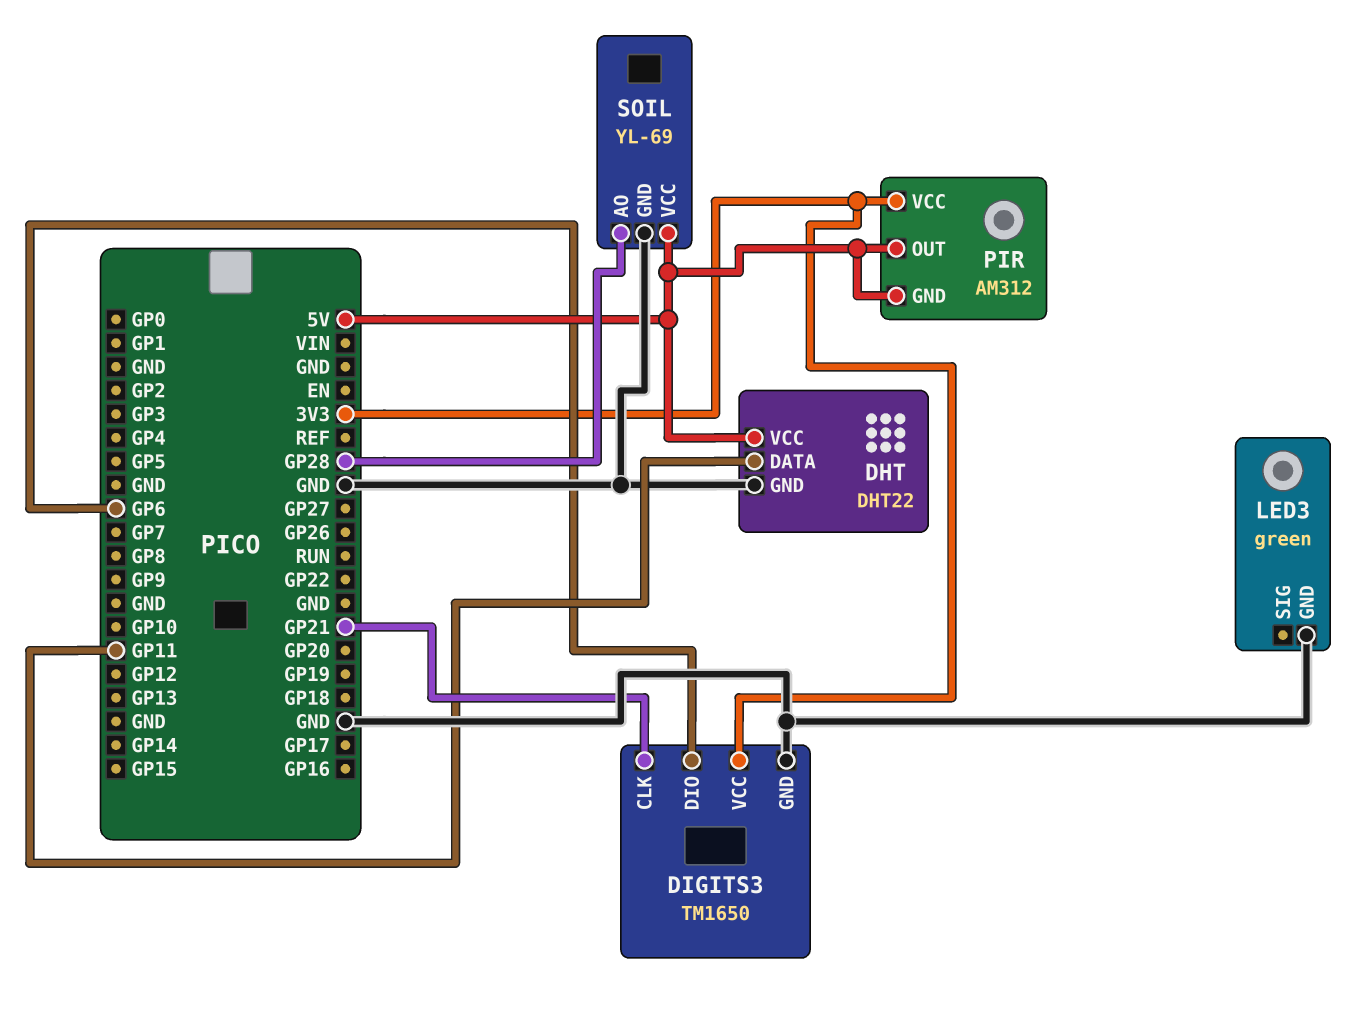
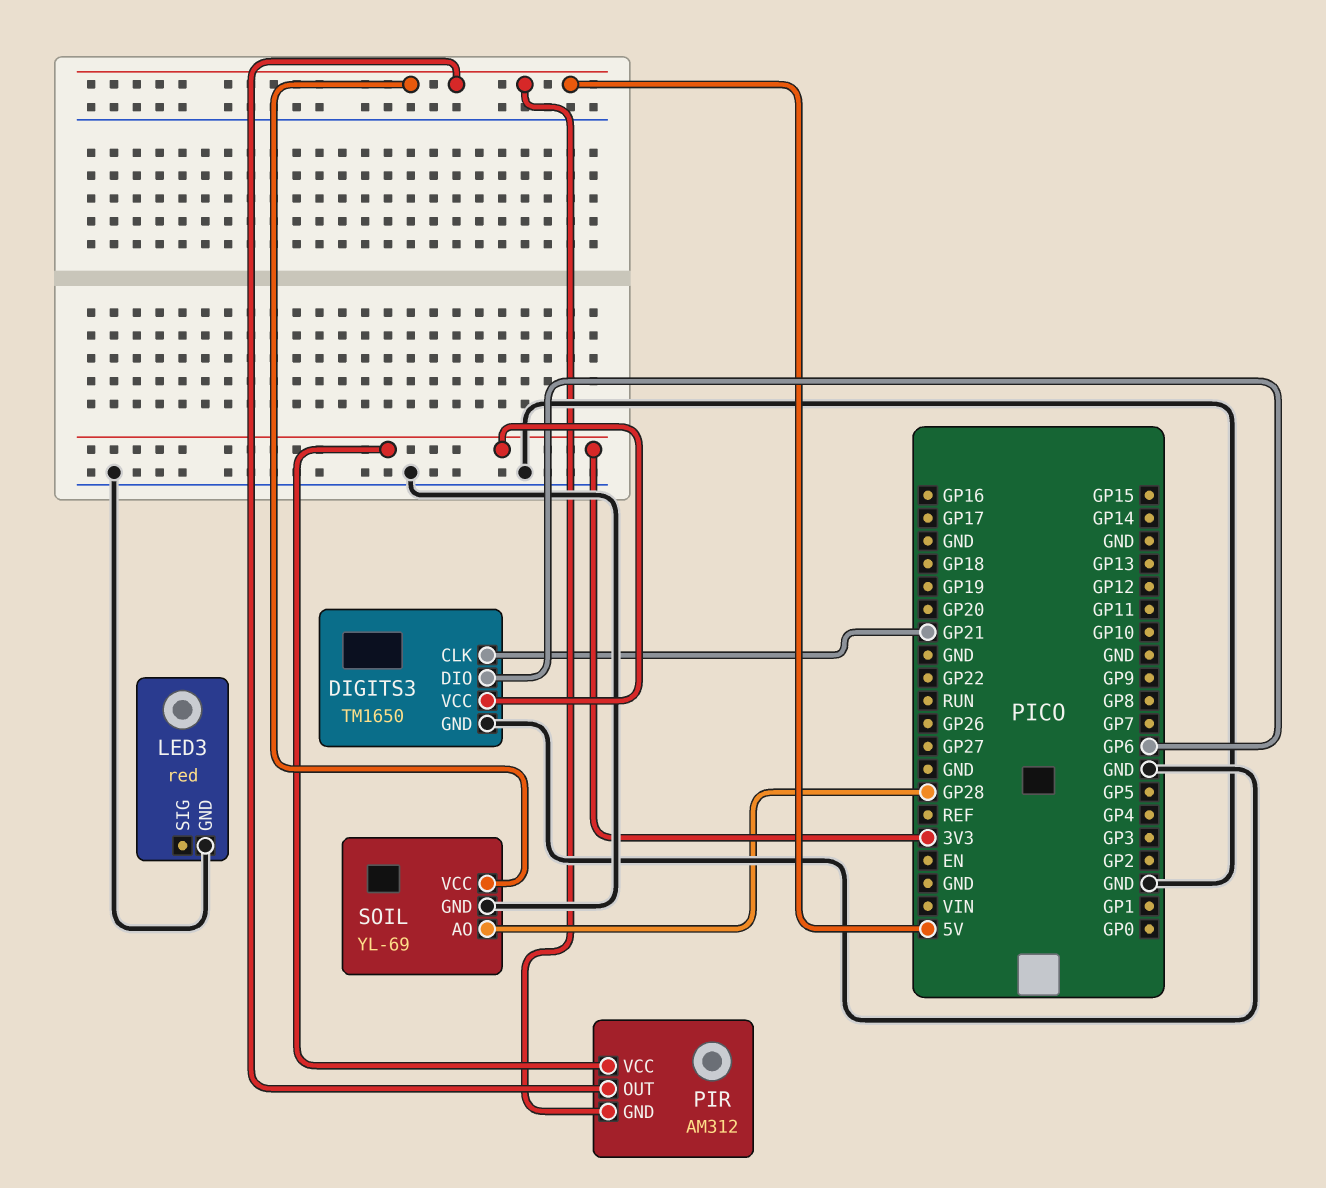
DHT: DHT22 -> none
DHT pin DATA: GP11 -> none
DHT pin GND: GND -> none
DHT pin VCC: 5V -> none
LED3: green -> red

